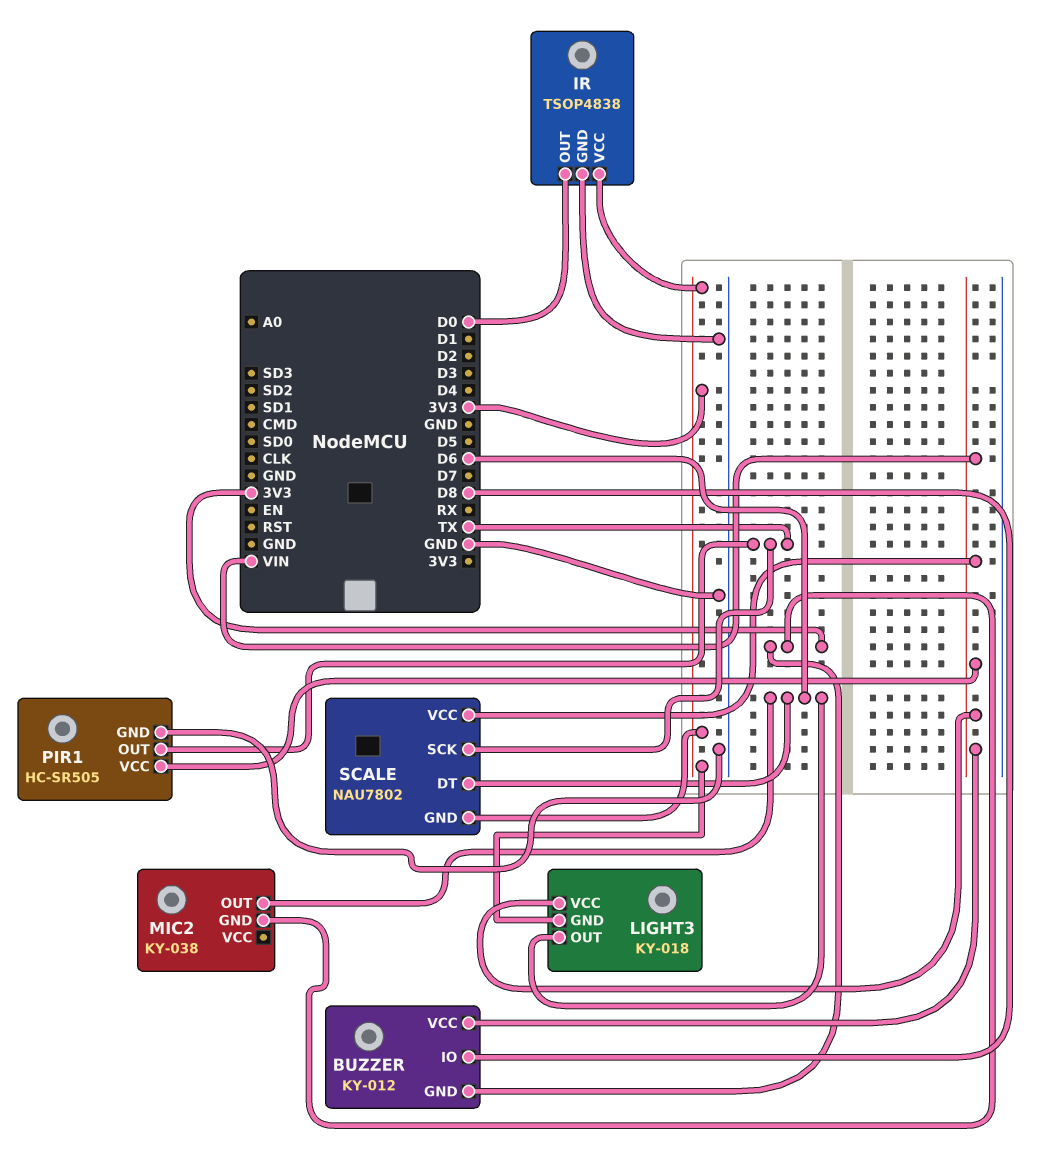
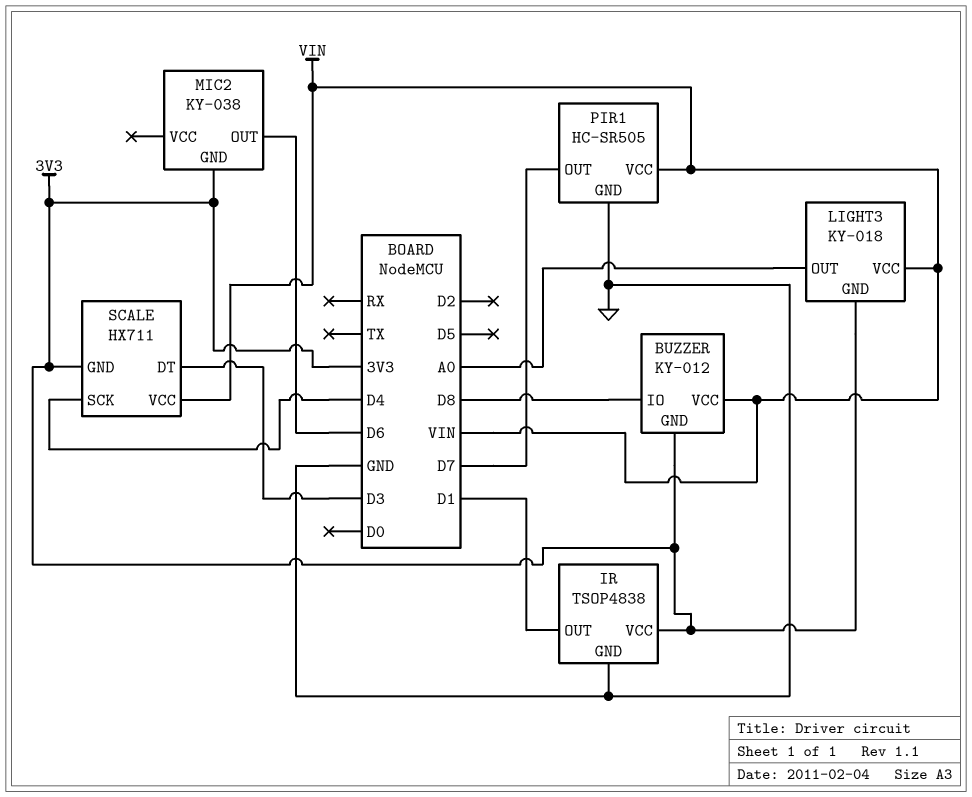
IR pin OUT: D0 -> D1
LIGHT3 pin OUT: D6 -> A0
PIR1 pin OUT: TX -> D7
SCALE: NAU7802 -> HX711
SCALE pin DT: D6 -> D3
SCALE pin SCK: TX -> D4

